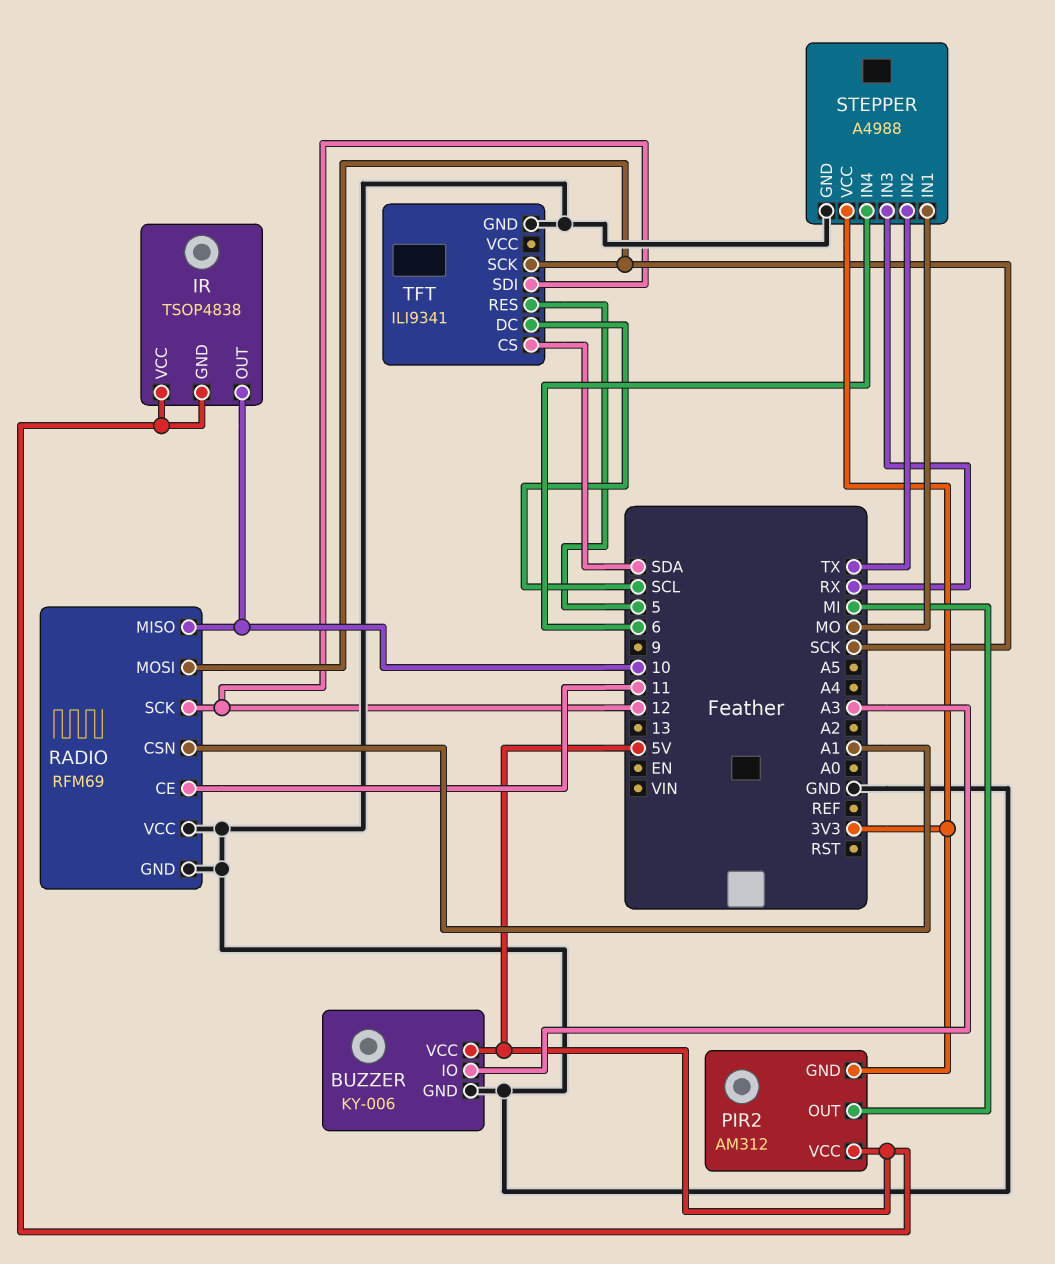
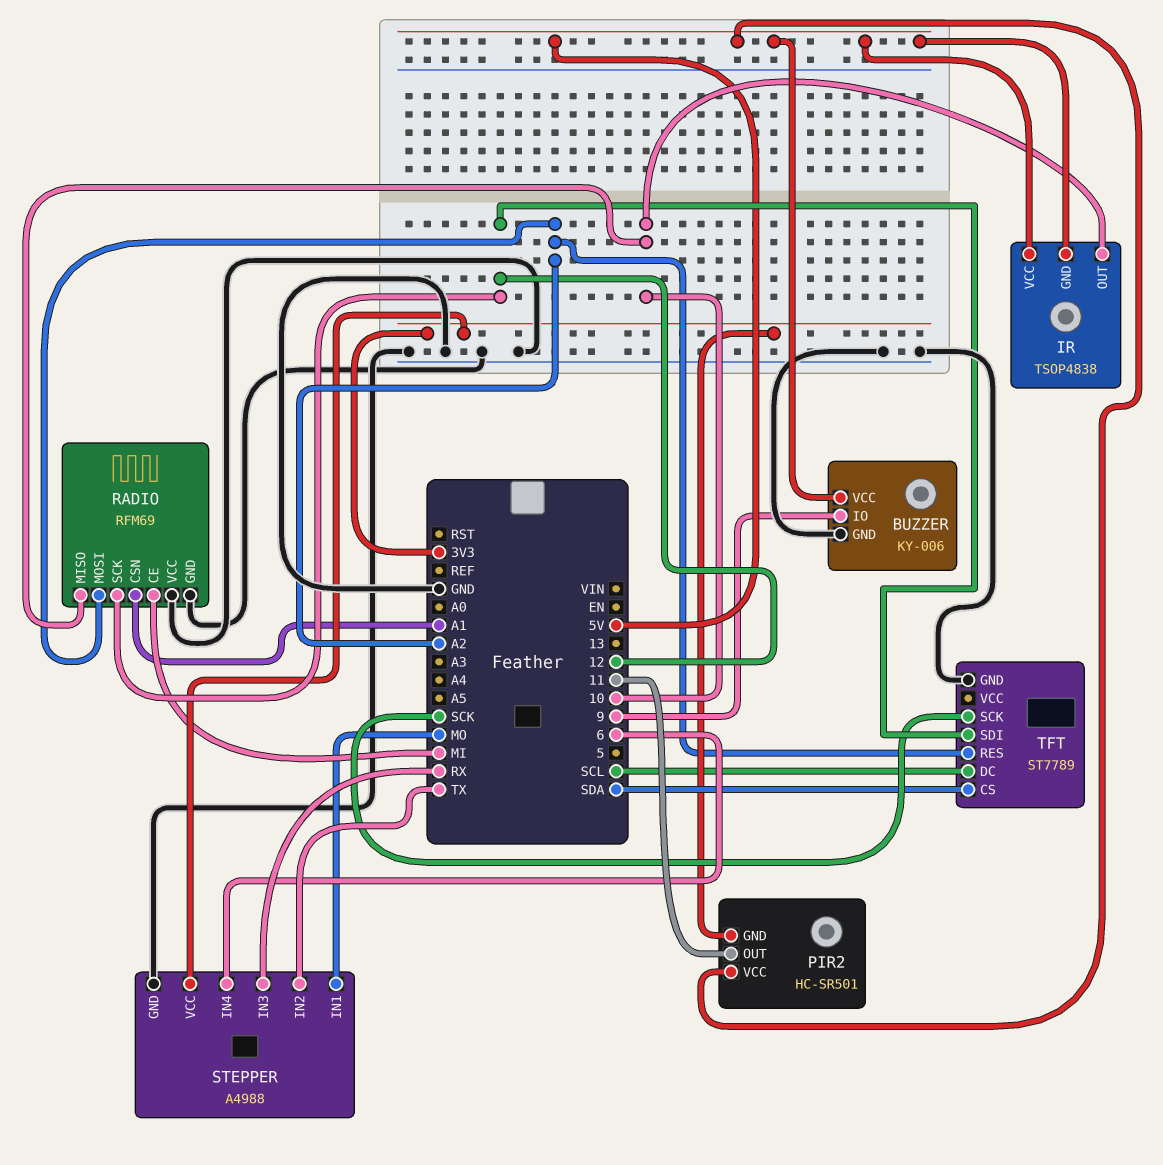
BUZZER pin IO: A3 -> 9
PIR2: AM312 -> HC-SR501
PIR2 pin OUT: MI -> 11
RADIO pin CE: 11 -> MI
RADIO pin MOSI: SCK -> A2
TFT: ILI9341 -> ST7789
TFT pin RES: 5 -> A2

